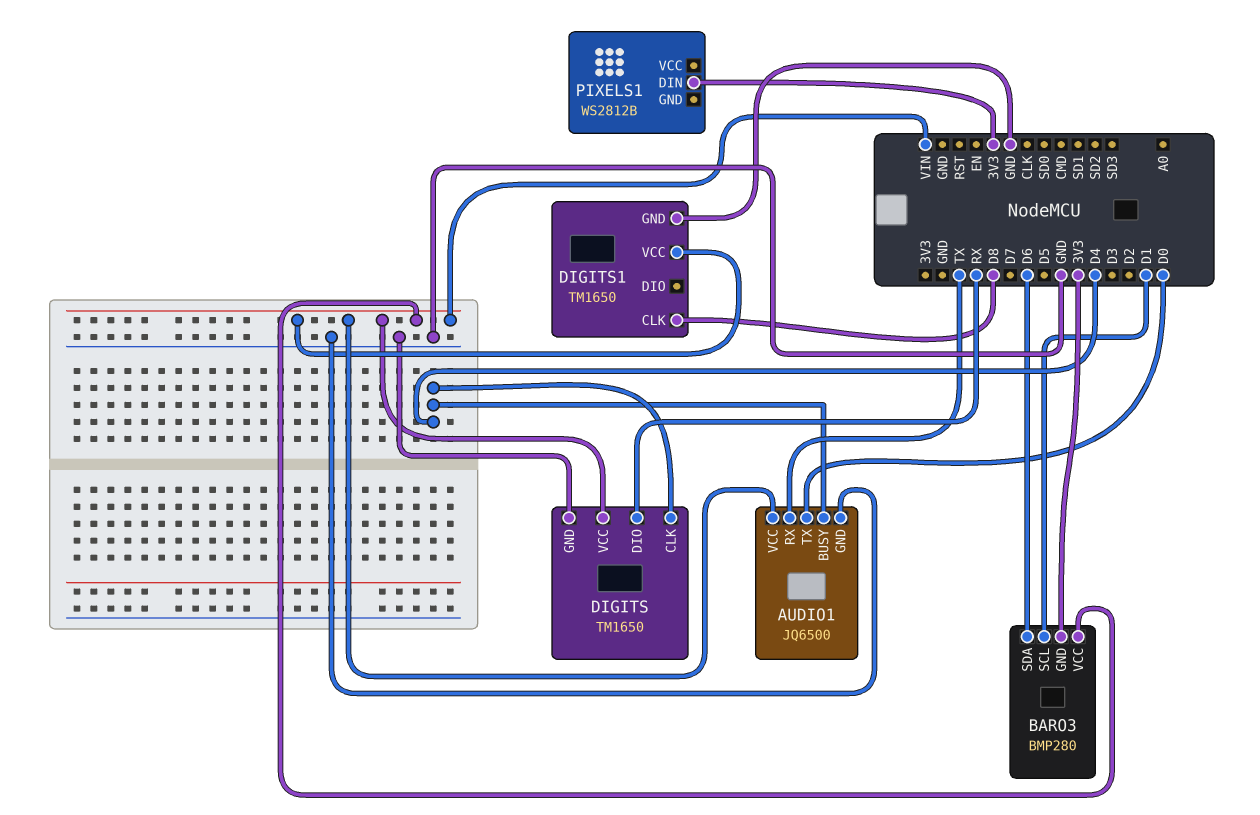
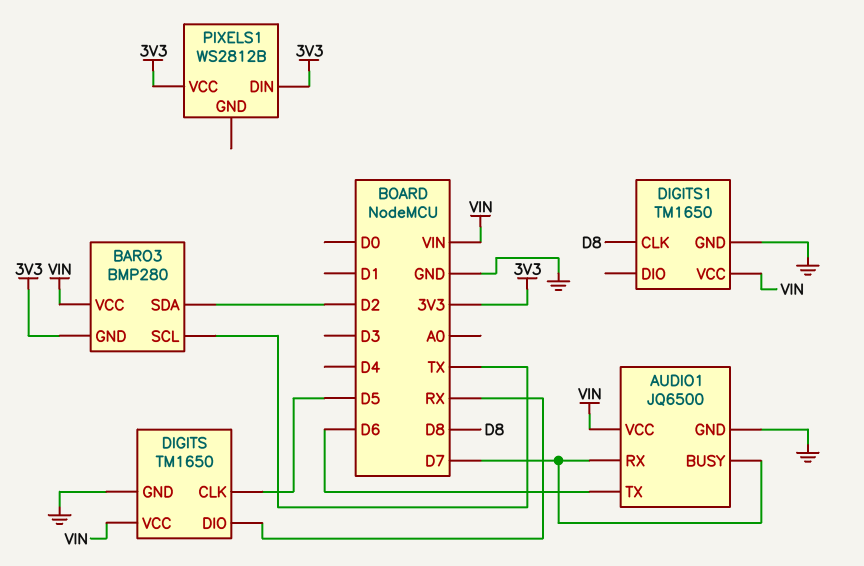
AUDIO1 pin BUSY: D4 -> D7
AUDIO1 pin RX: TX -> D7
AUDIO1 pin TX: D0 -> D6
BARO3 pin SCL: D1 -> TX
BARO3 pin SDA: D6 -> D2
DIGITS pin CLK: D4 -> D5
PIXELS1 pin VCC: none -> 3V3

